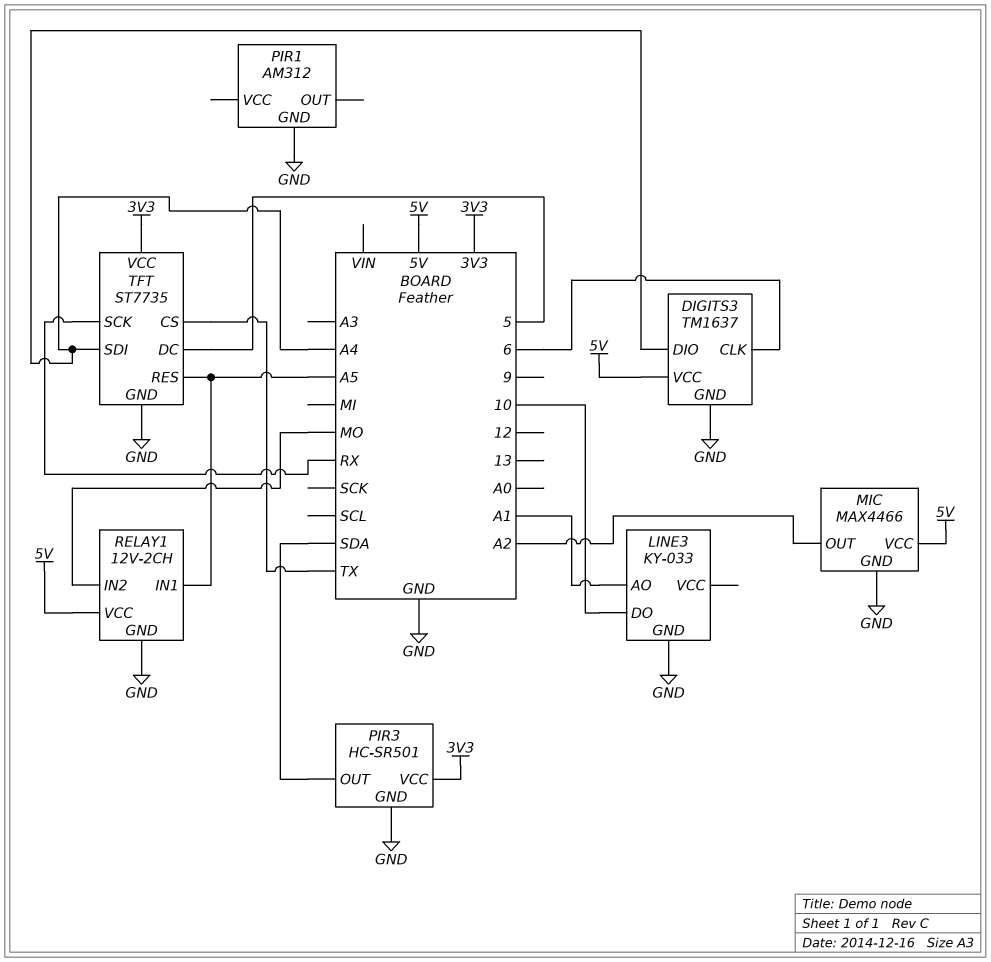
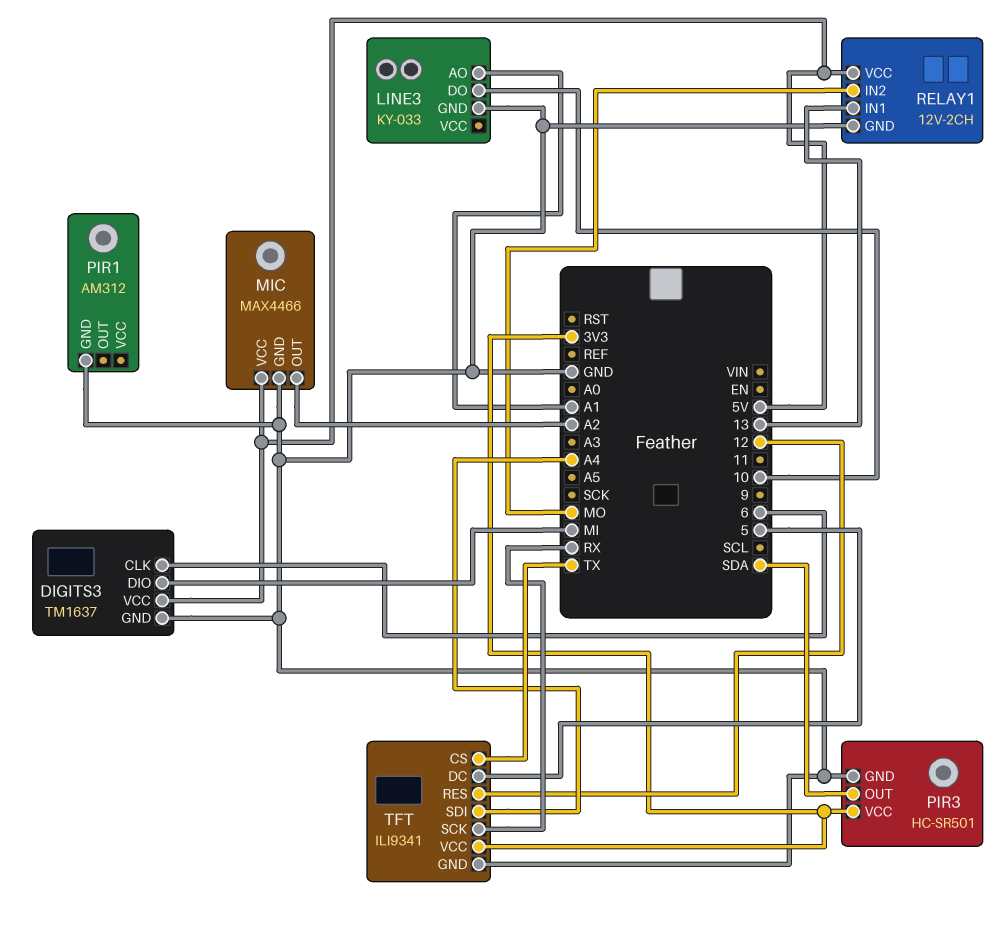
DIGITS3 pin DIO: A4 -> MI
RELAY1 pin IN1: A5 -> 13
TFT: ST7735 -> ILI9341
TFT pin RES: A5 -> 12

